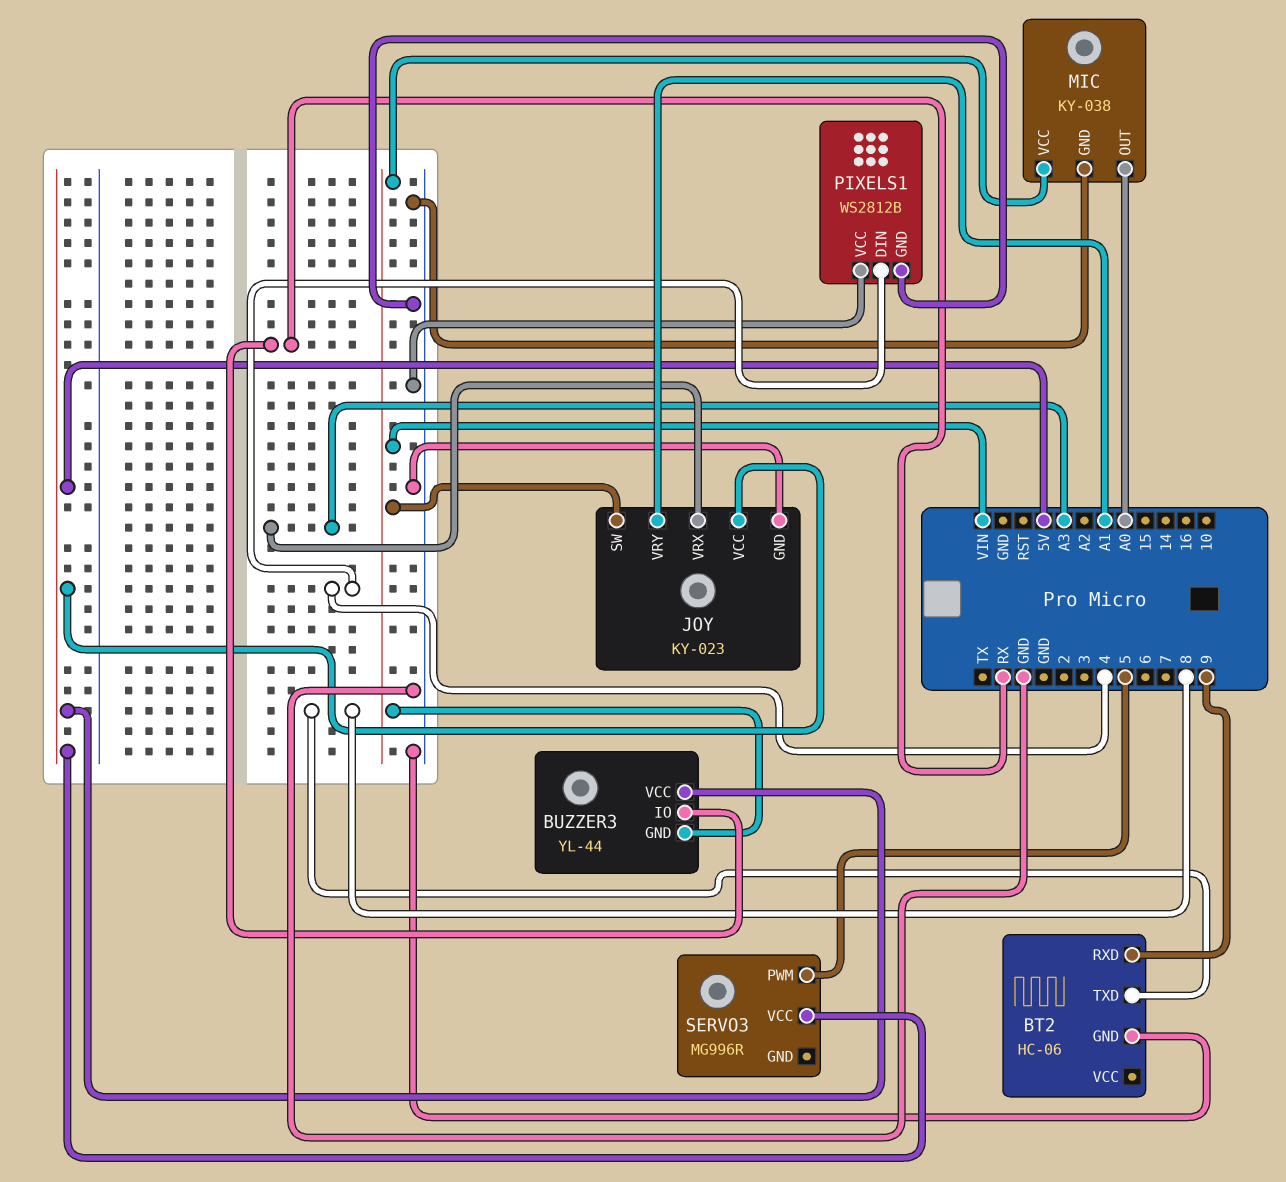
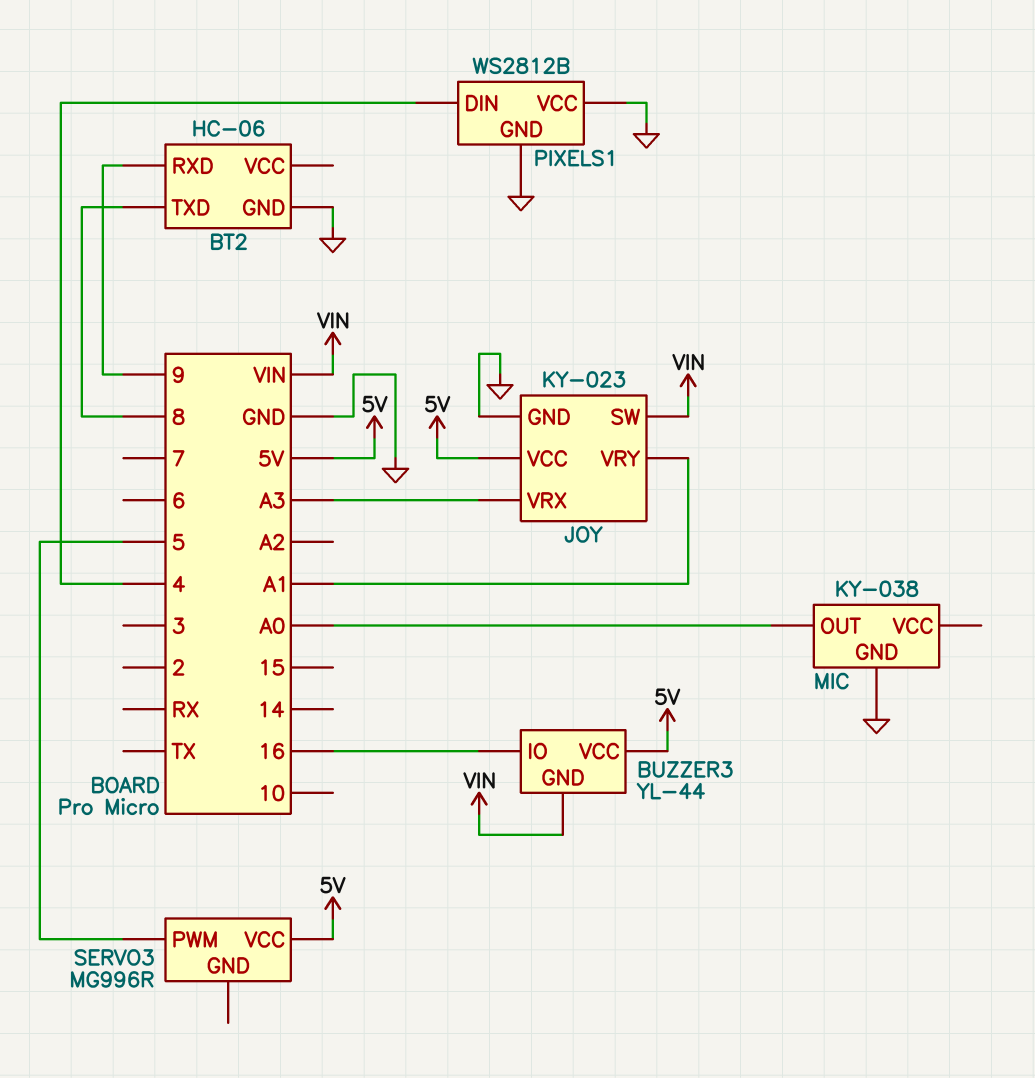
BUZZER3 pin IO: RX -> 16
MIC pin VCC: VIN -> none

